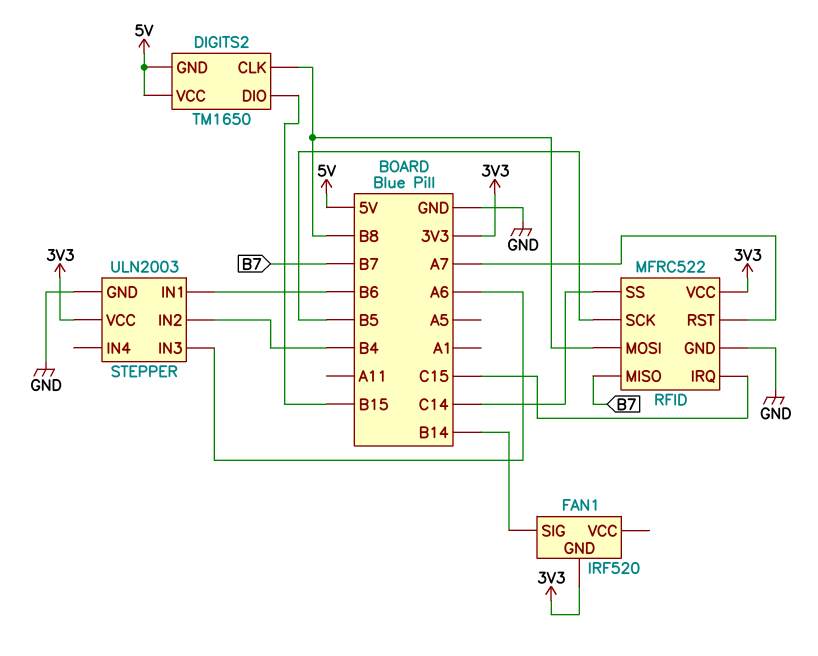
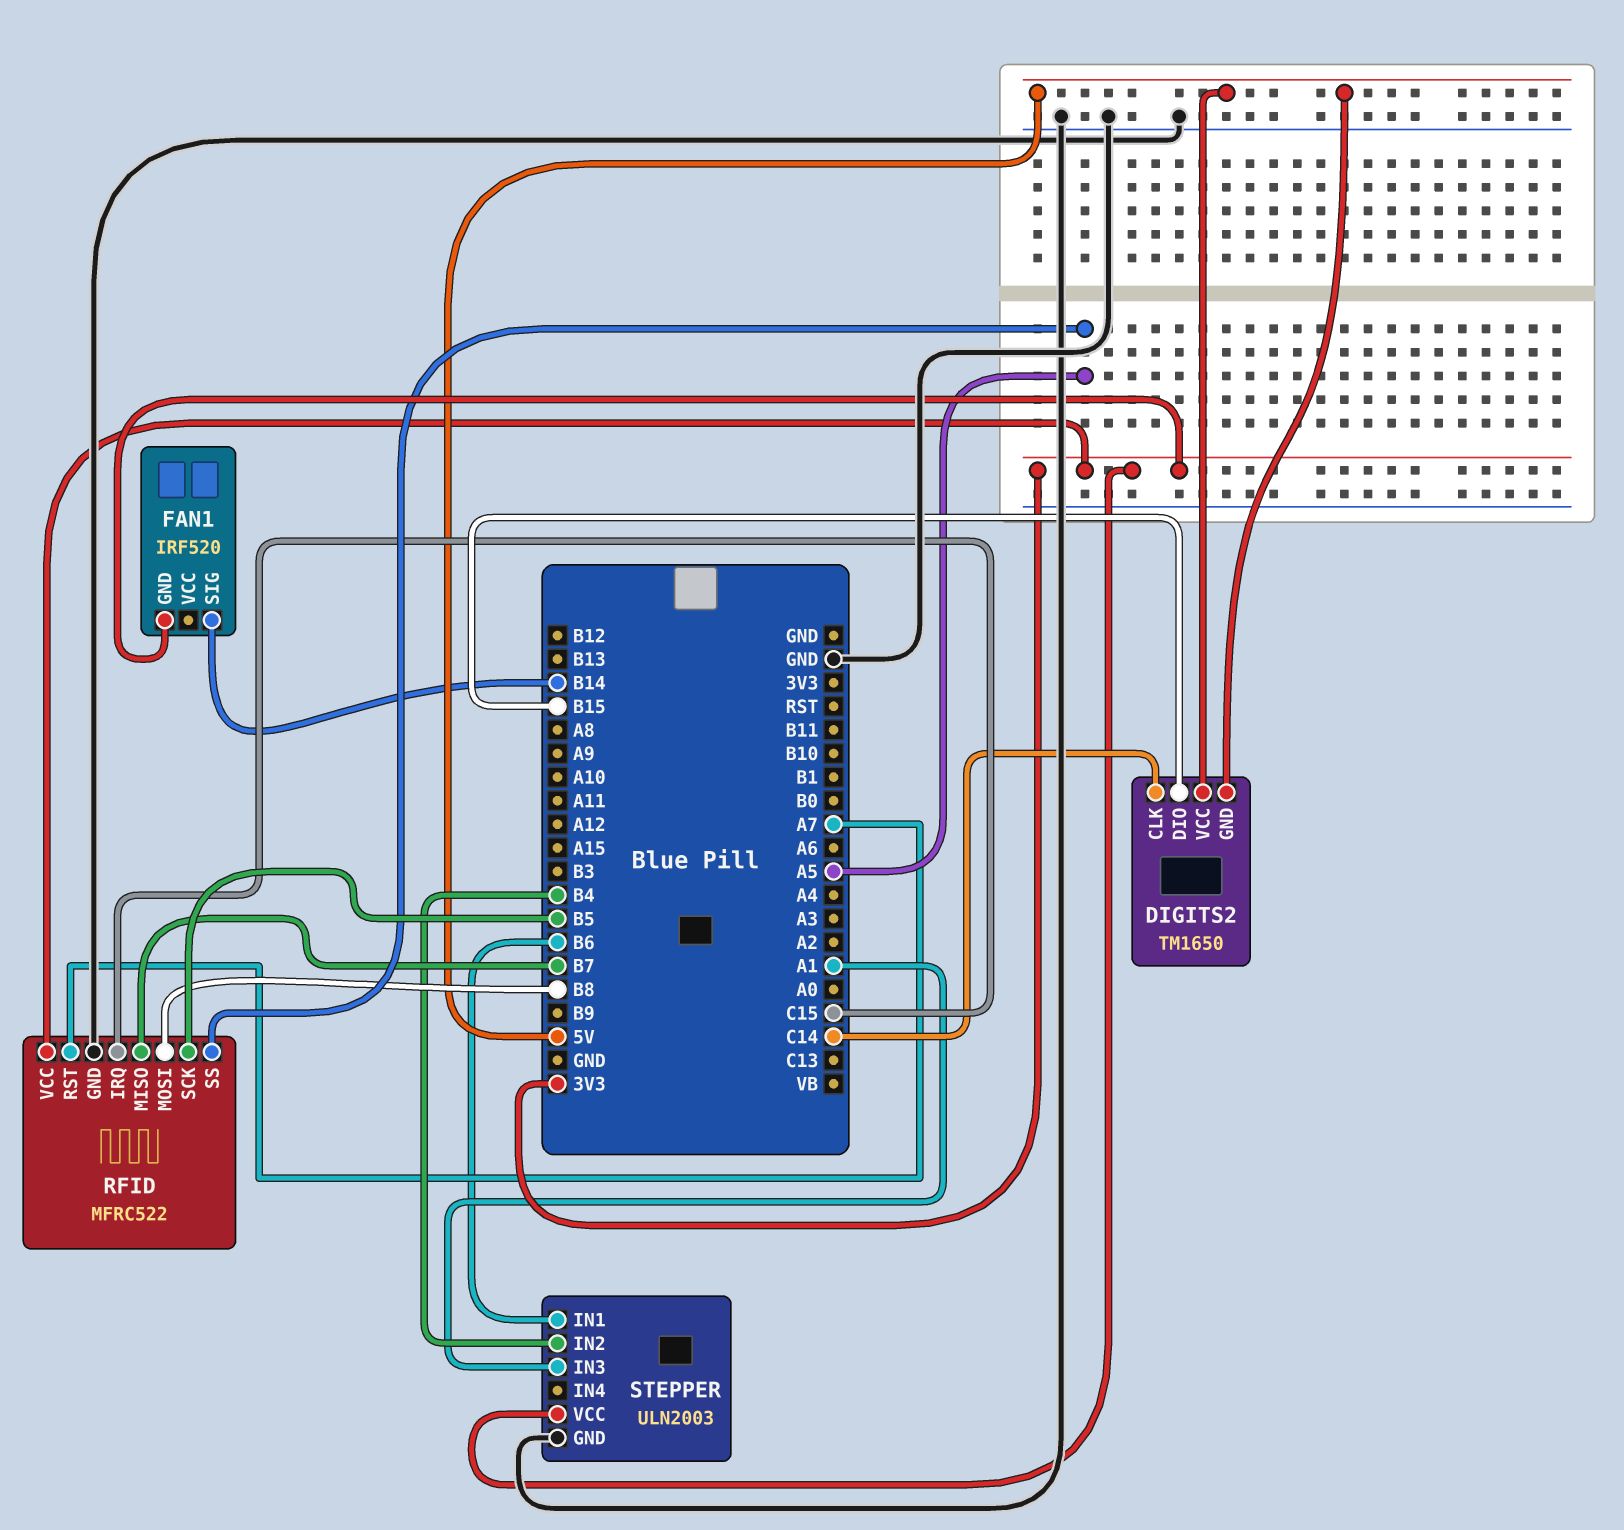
DIGITS2 pin CLK: B8 -> C14
RFID pin SS: C14 -> A5
STEPPER pin IN3: A6 -> A1

